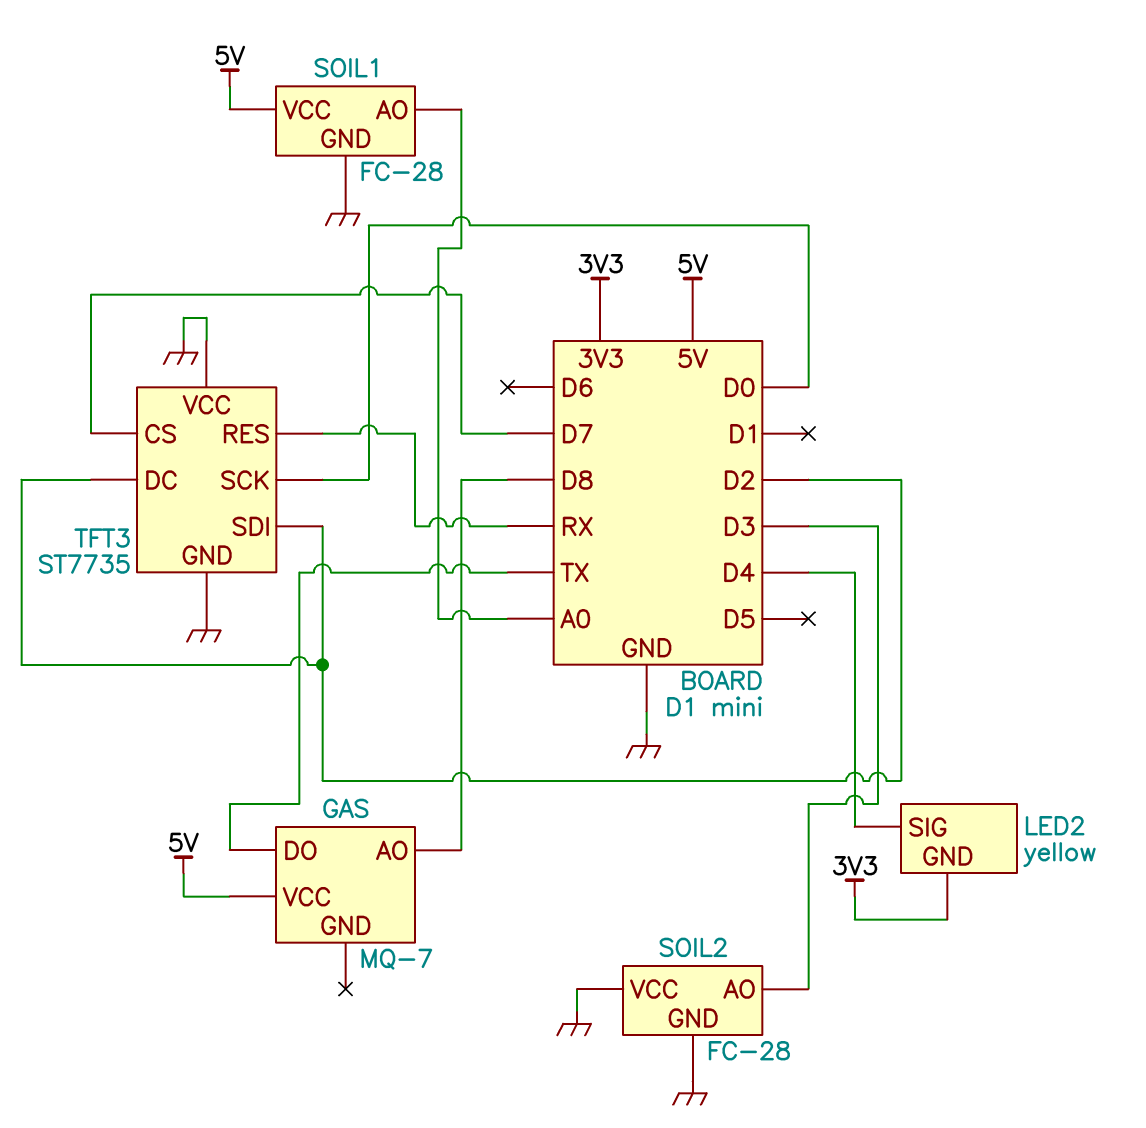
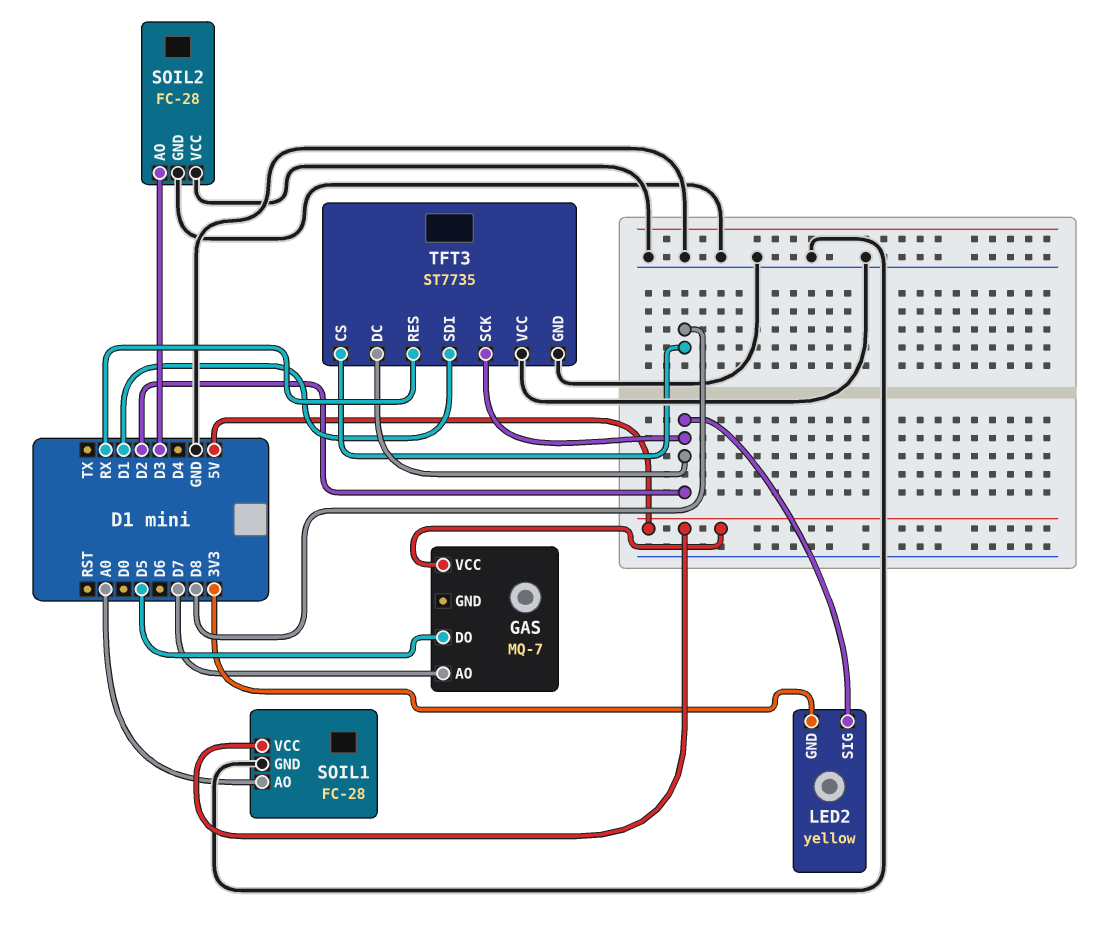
GAS pin AO: D8 -> D7
GAS pin DO: TX -> D5
LED2 pin SIG: D4 -> D2
TFT3 pin CS: D7 -> D8
TFT3 pin SCK: D0 -> D2
TFT3 pin SDI: D2 -> D1

